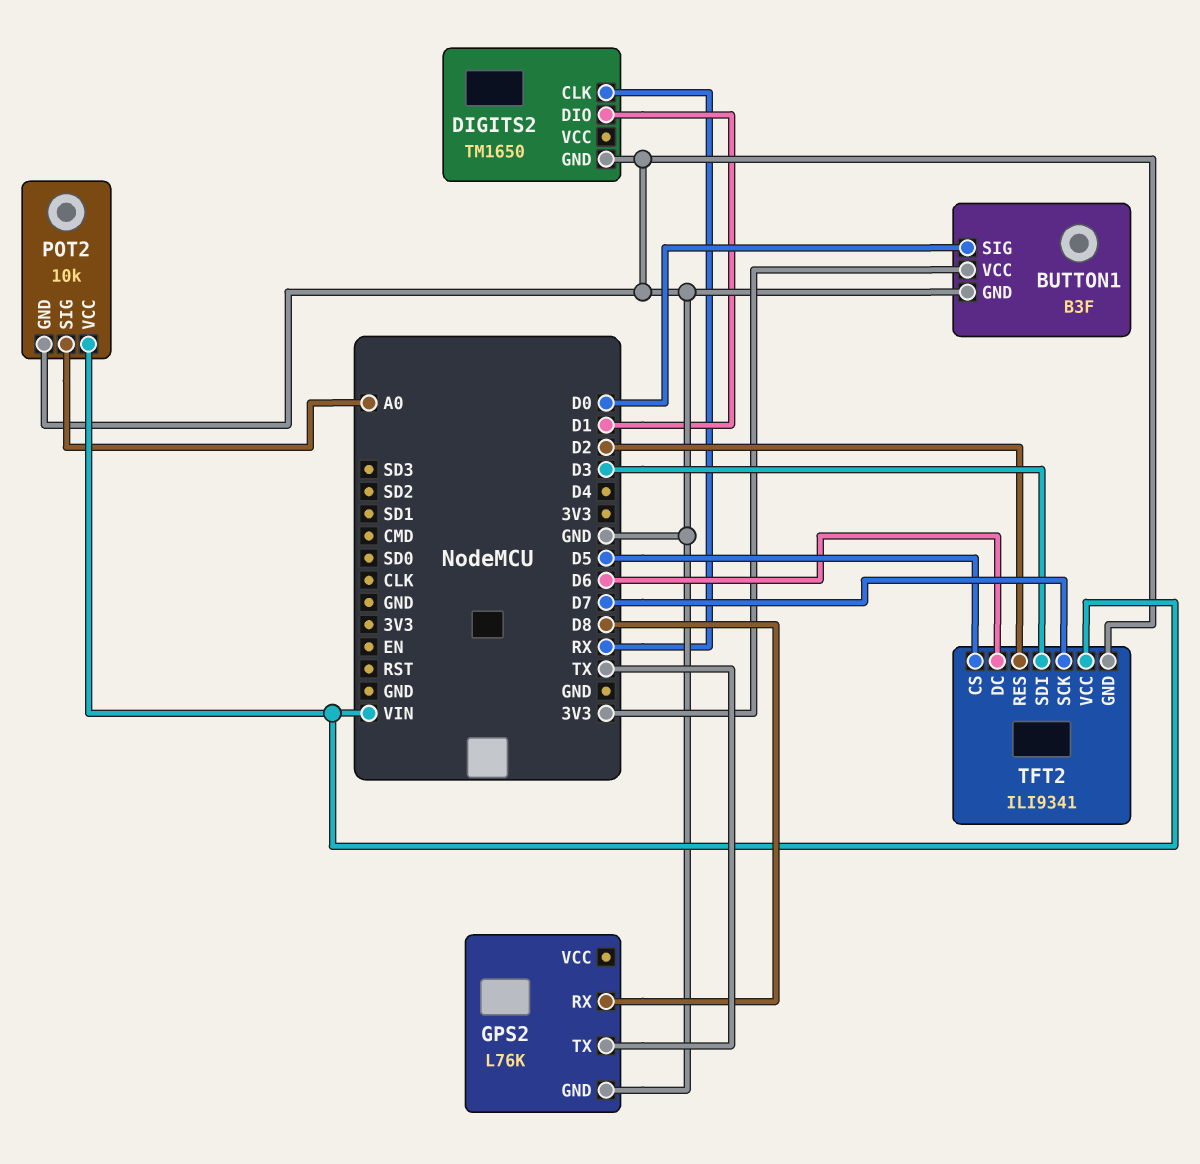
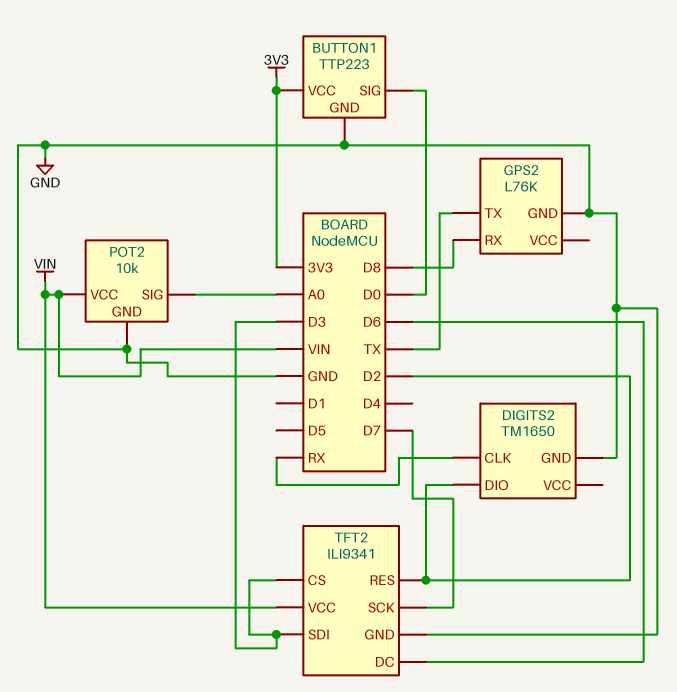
BUTTON1: B3F -> TTP223
DIGITS2 pin DIO: D1 -> D2
TFT2 pin CS: D5 -> D3

